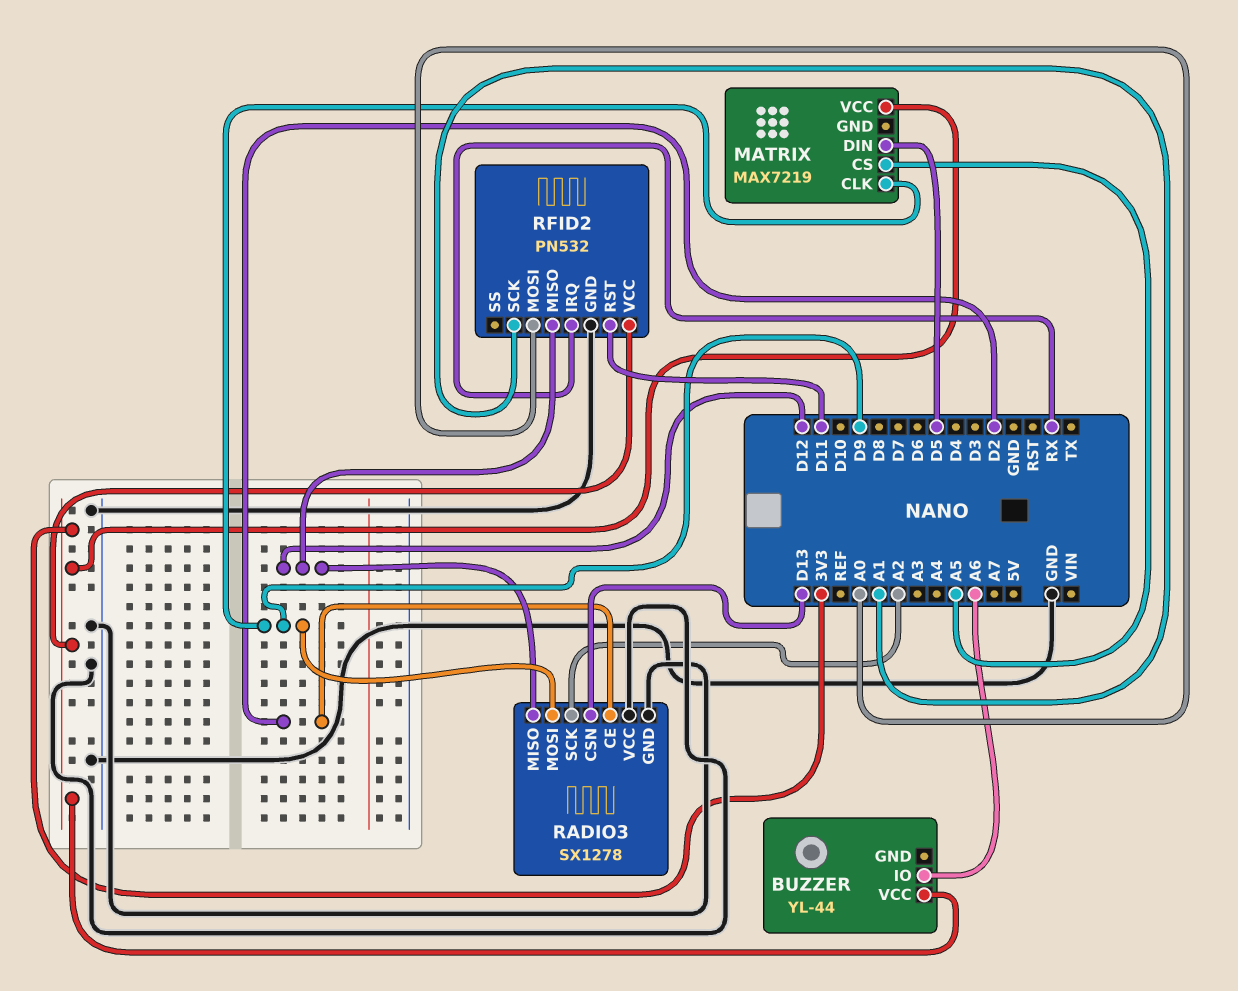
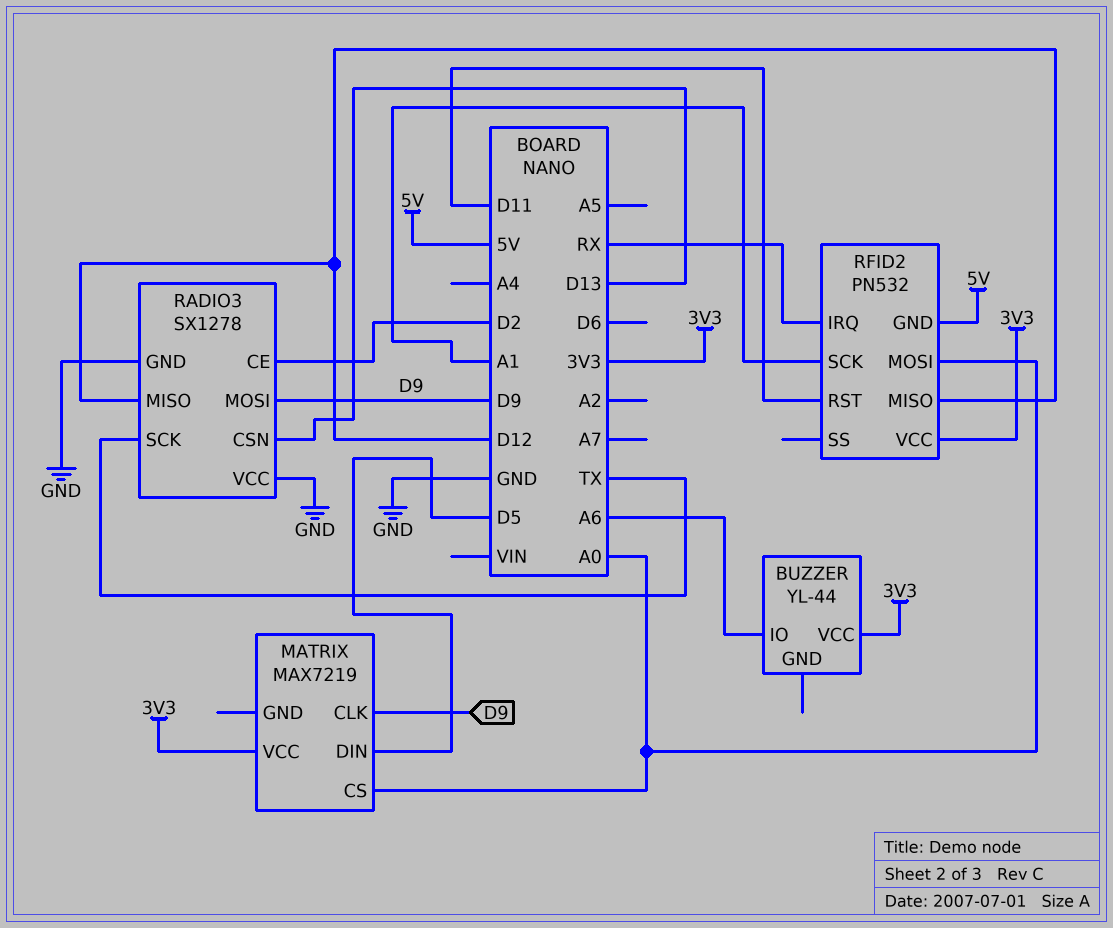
MATRIX pin CS: A5 -> A0
RADIO3 pin SCK: A2 -> TX
RFID2 pin GND: GND -> 5V

